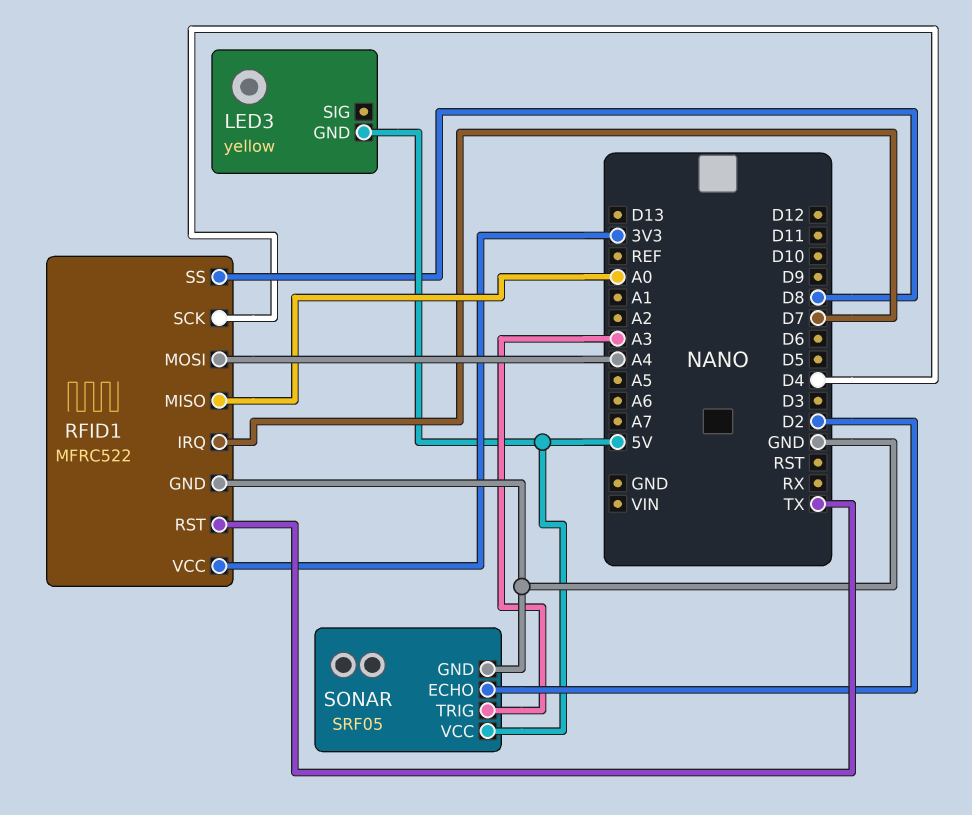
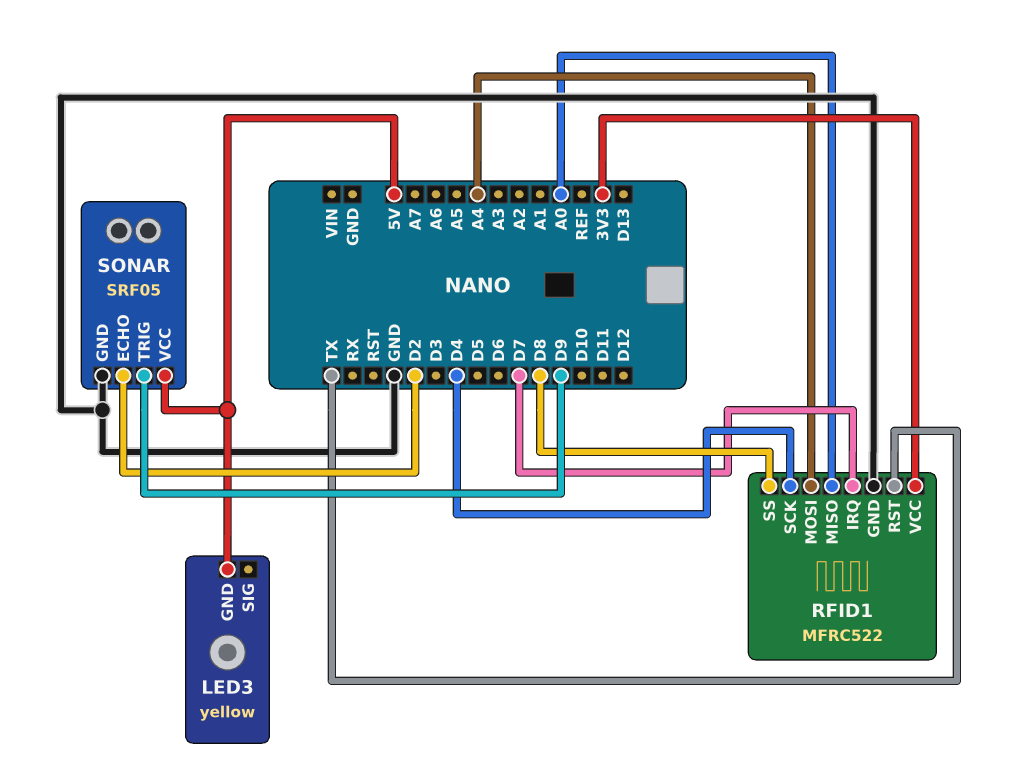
SONAR pin TRIG: A3 -> D9

